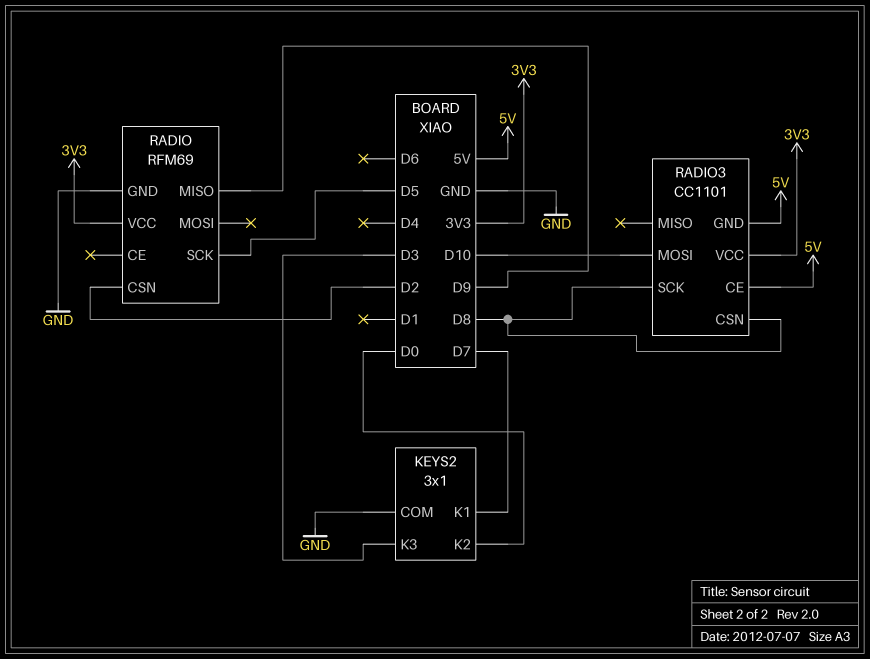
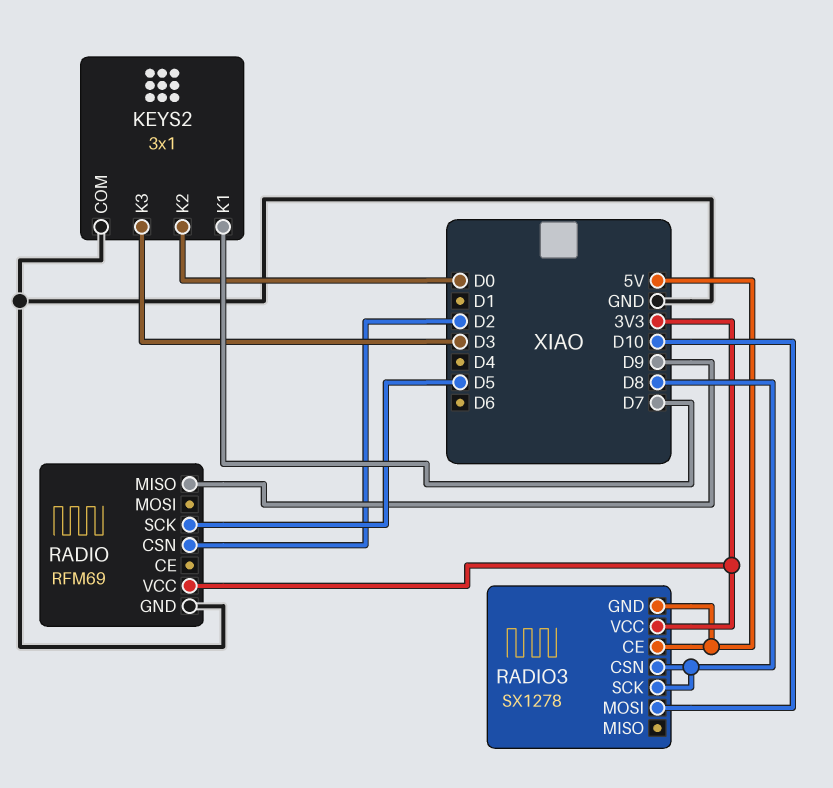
RADIO3: CC1101 -> SX1278

